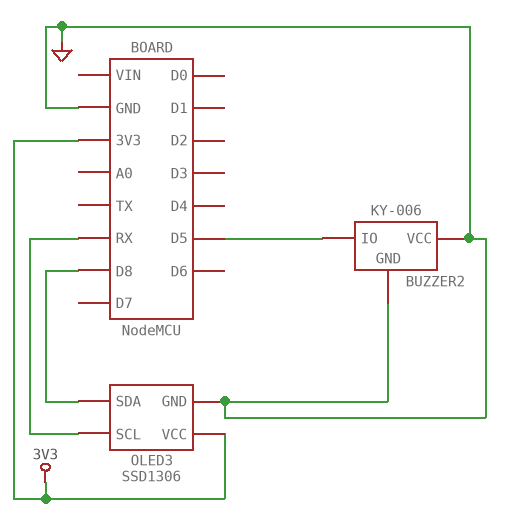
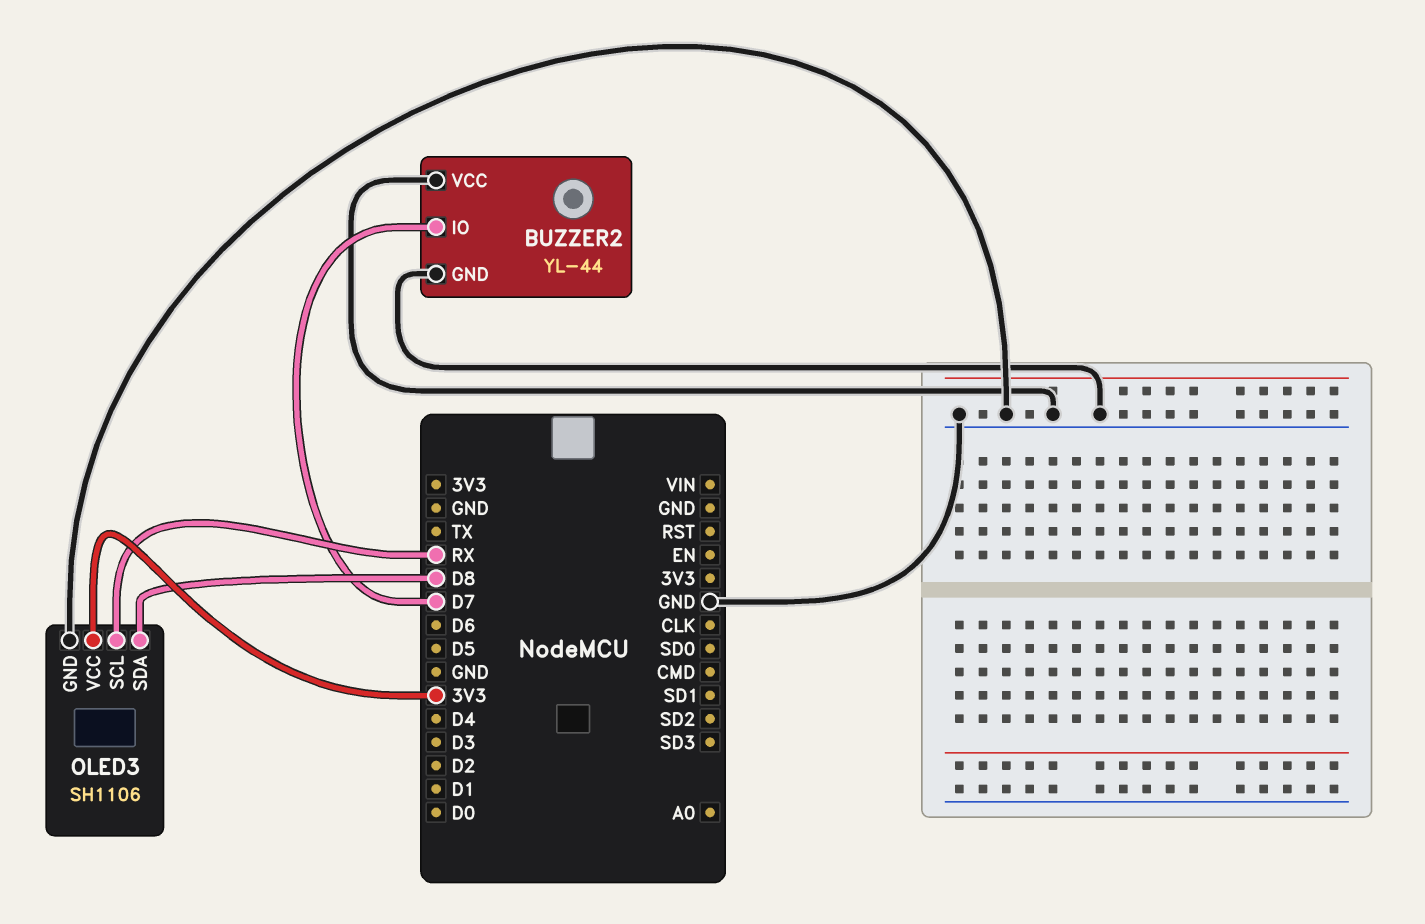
BUZZER2: KY-006 -> YL-44
BUZZER2 pin IO: D5 -> D7
OLED3: SSD1306 -> SH1106

